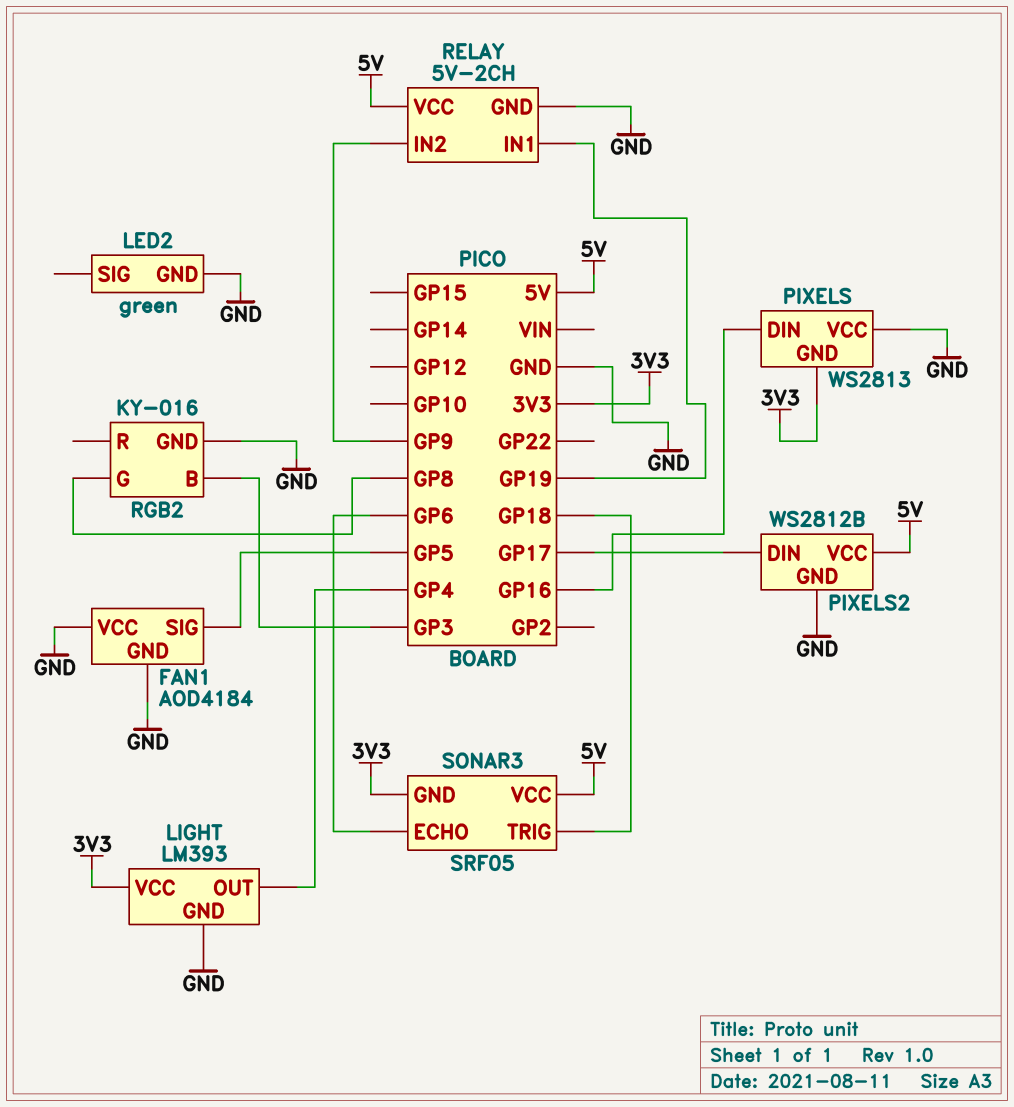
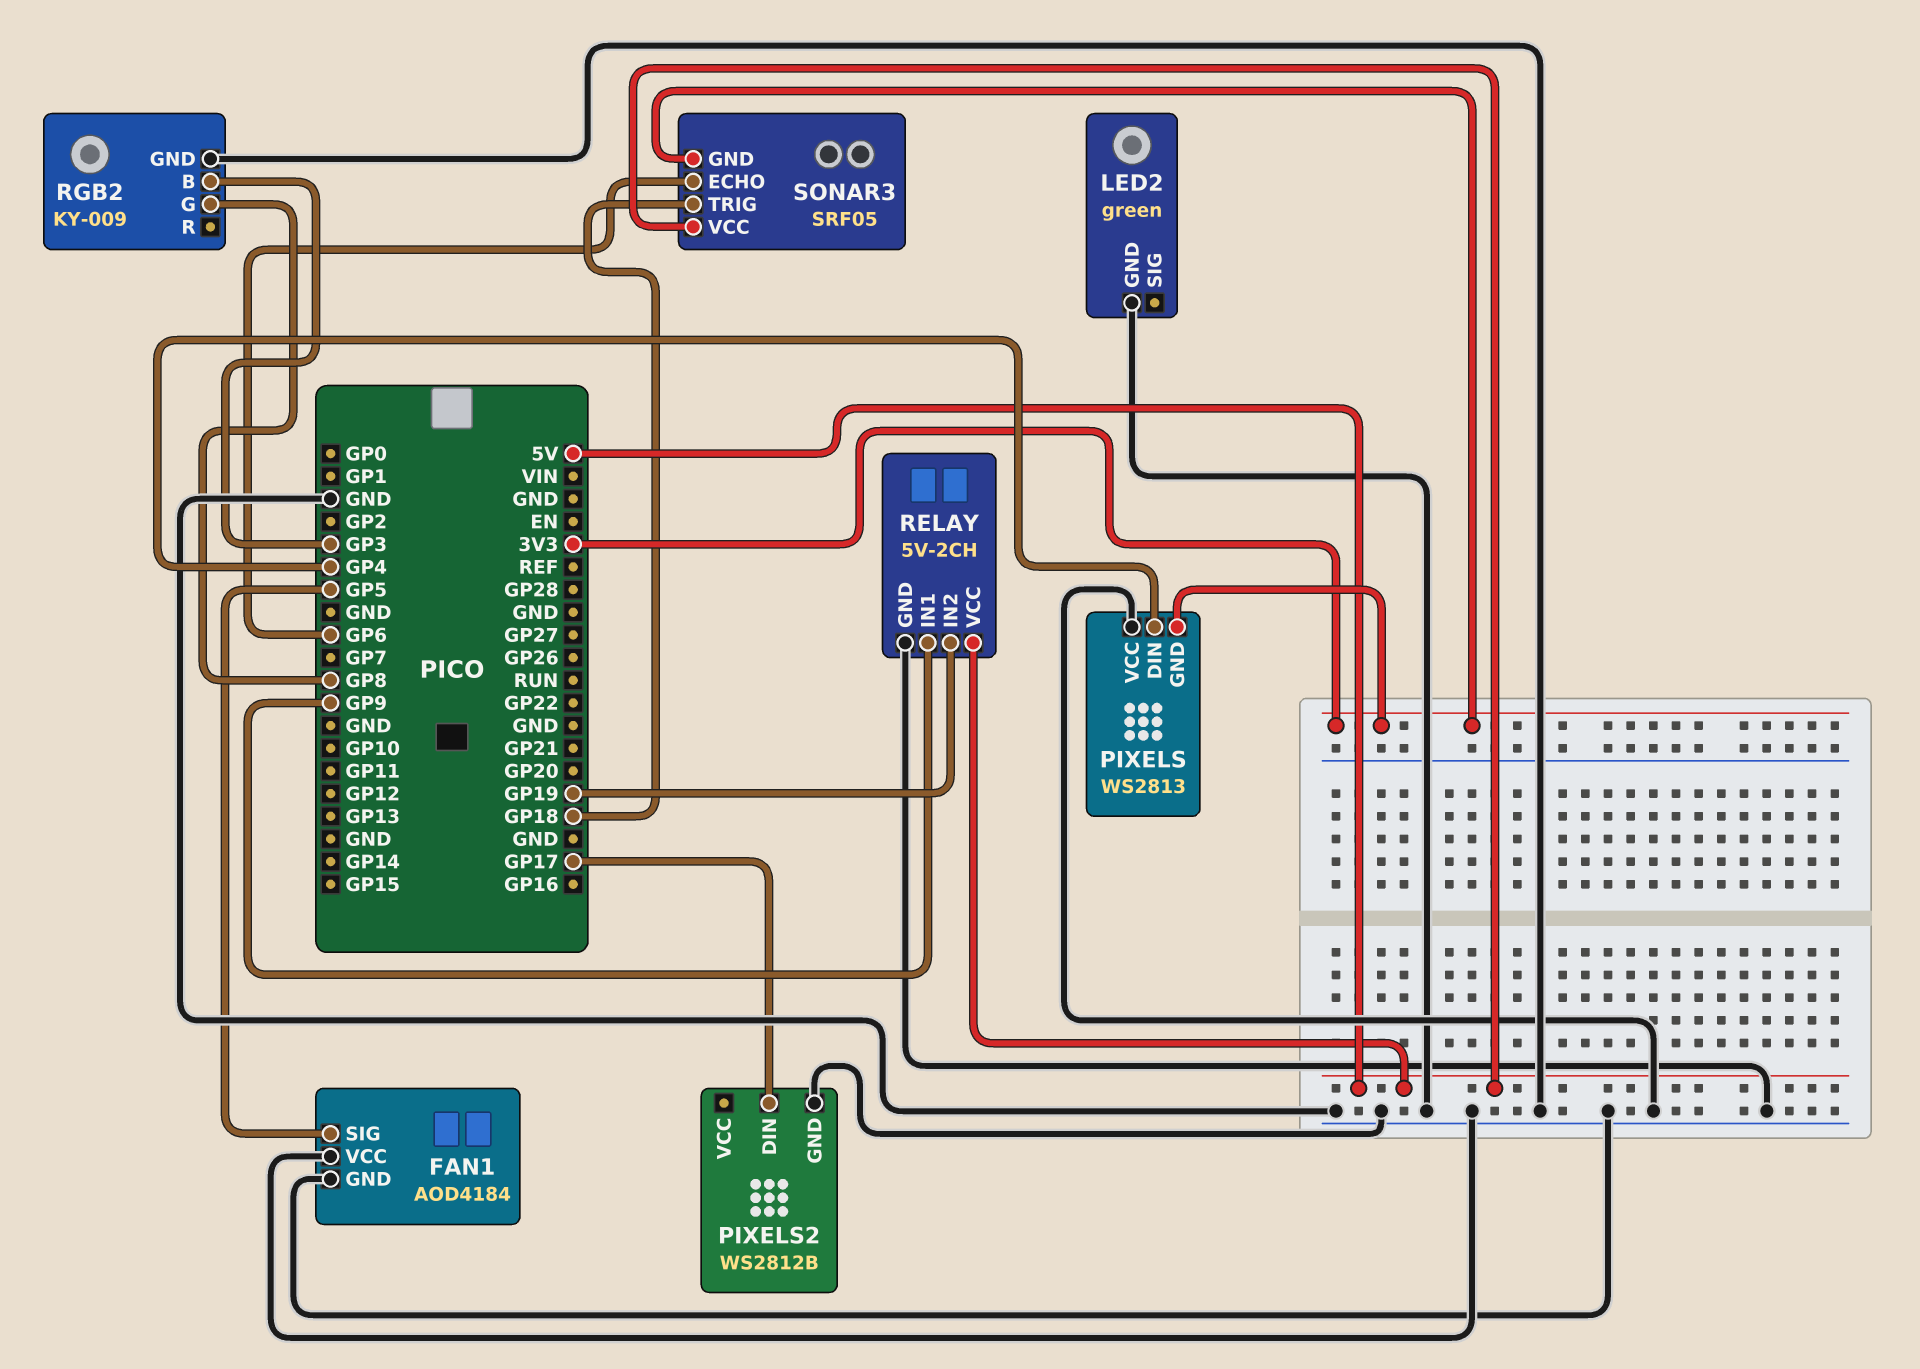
LIGHT: LM393 -> none
LIGHT pin GND: GND -> none
LIGHT pin OUT: GP4 -> none
LIGHT pin VCC: 3V3 -> none
PIXELS pin DIN: GP16 -> GP4
PIXELS2 pin VCC: 5V -> none
RELAY pin IN1: GP19 -> GP9
RELAY pin IN2: GP9 -> GP19
RGB2: KY-016 -> KY-009

